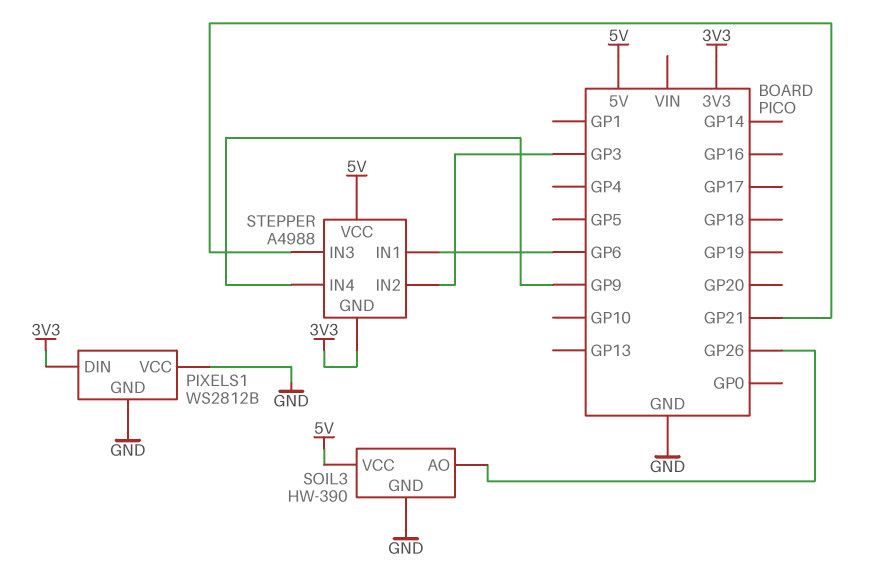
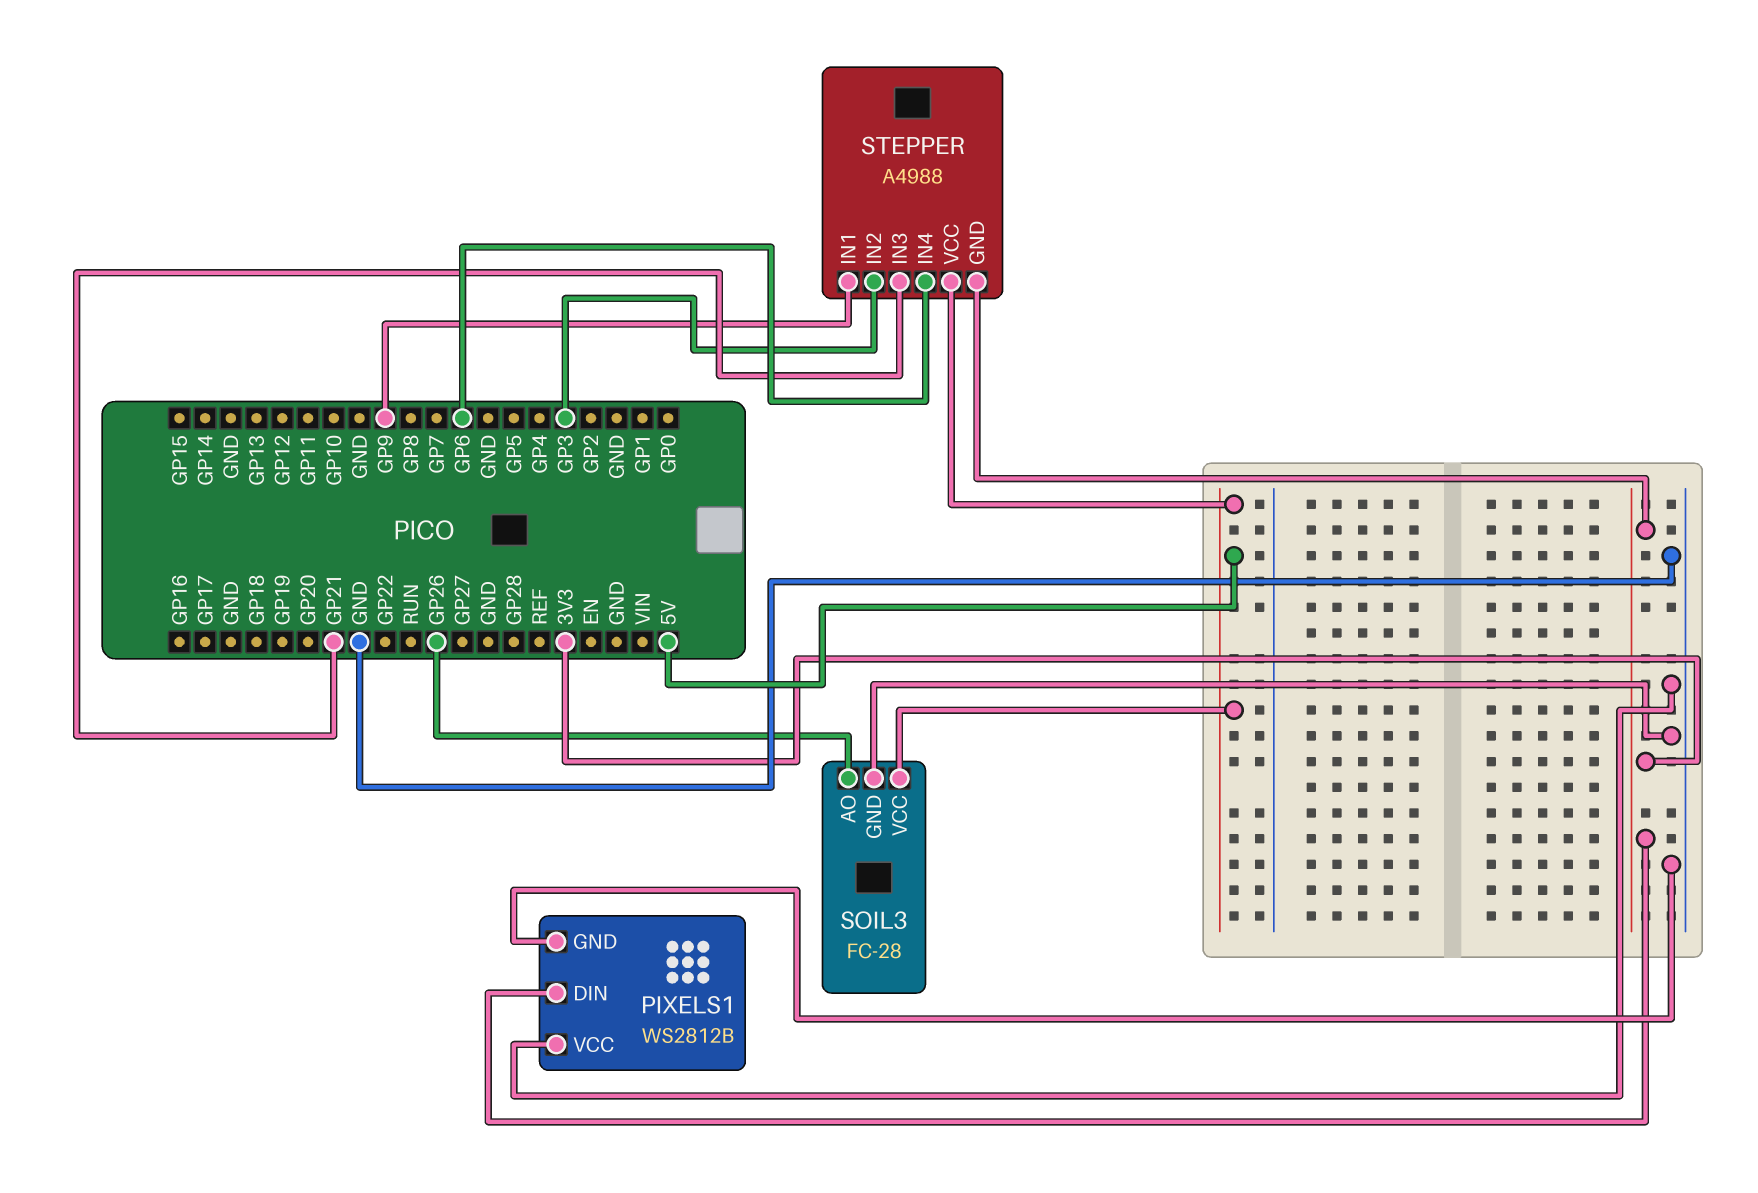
SOIL3: HW-390 -> FC-28
STEPPER pin IN1: GP6 -> GP9
STEPPER pin IN4: GP9 -> GP6

